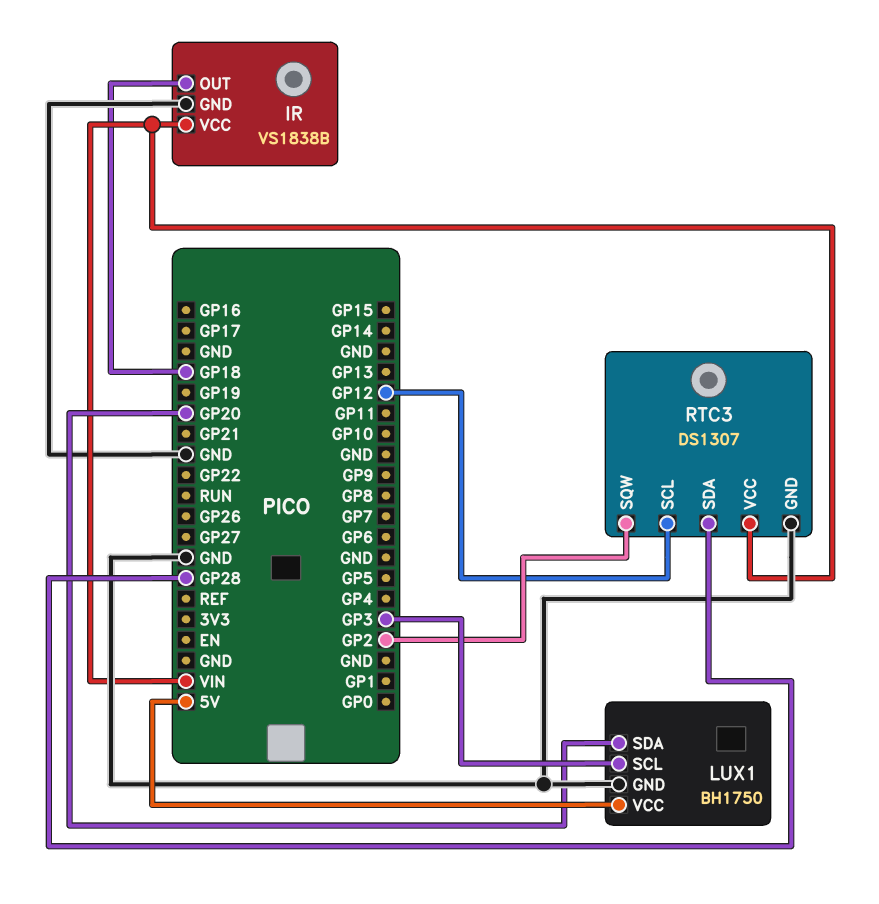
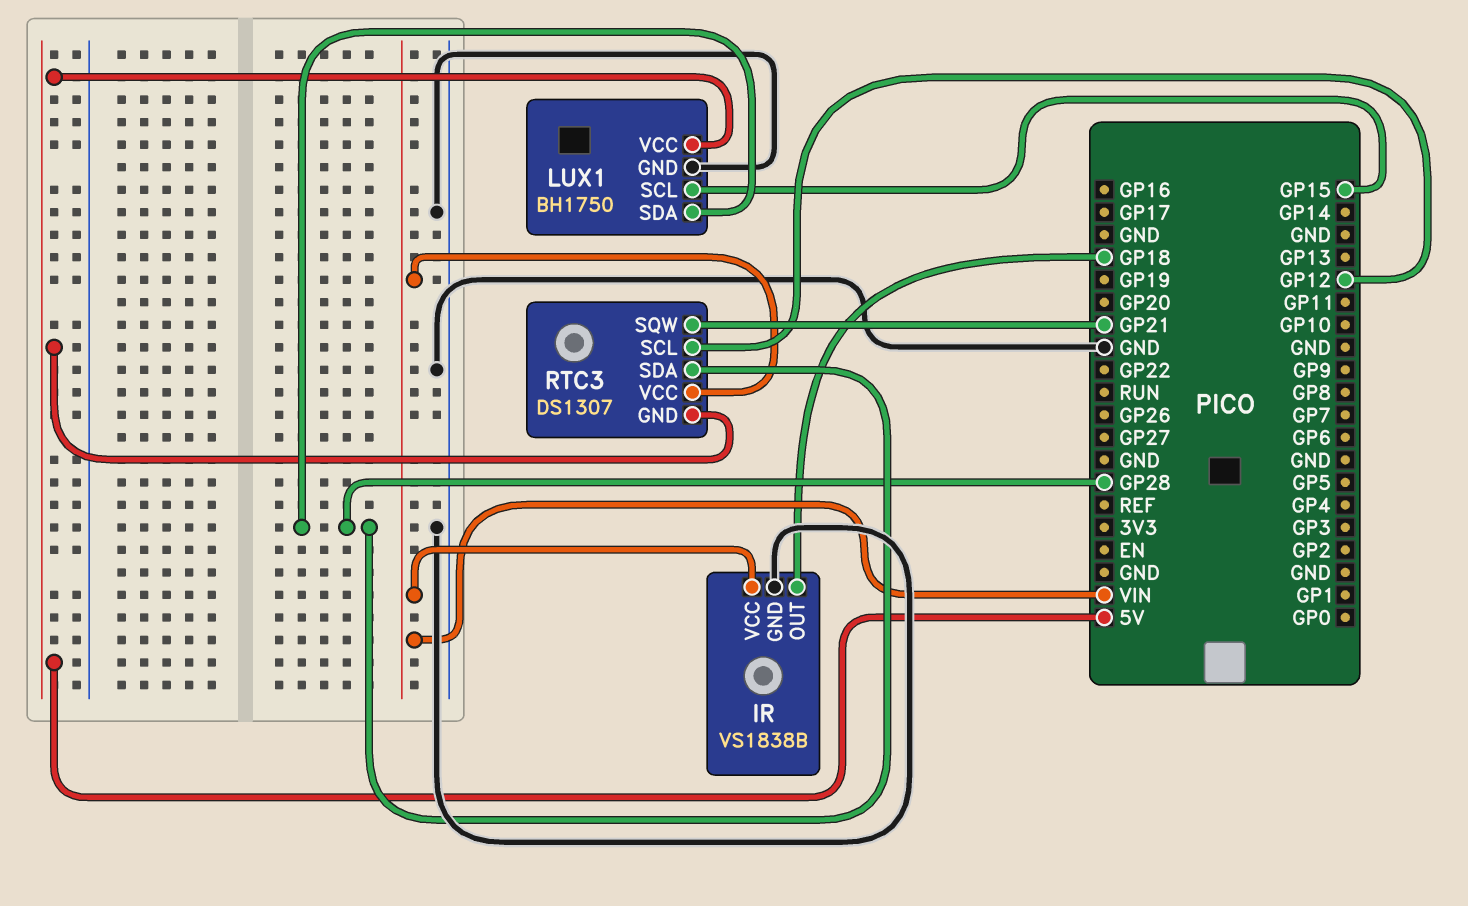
LUX1 pin SCL: GP3 -> GP15
LUX1 pin SDA: GP20 -> GP28
RTC3 pin GND: GND -> 5V
RTC3 pin SQW: GP2 -> GP21

